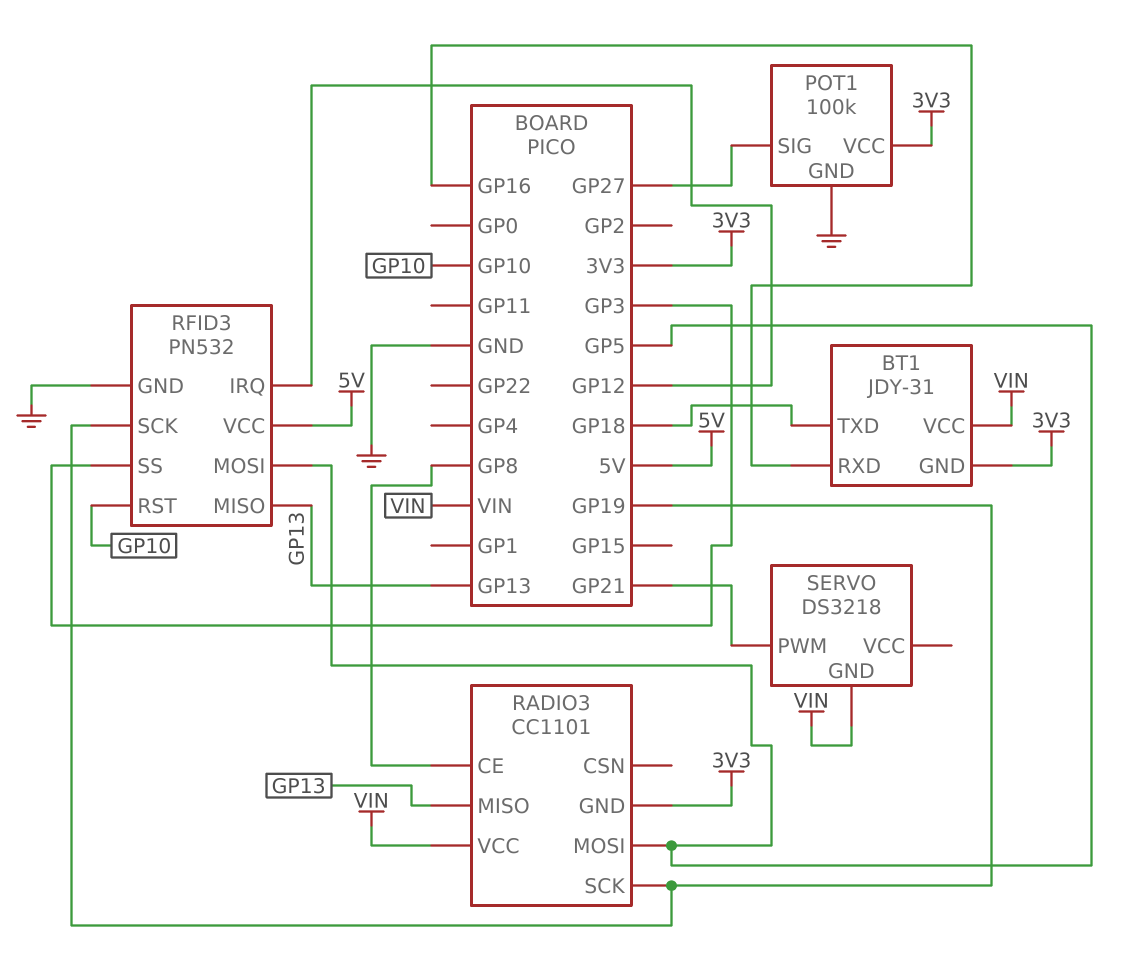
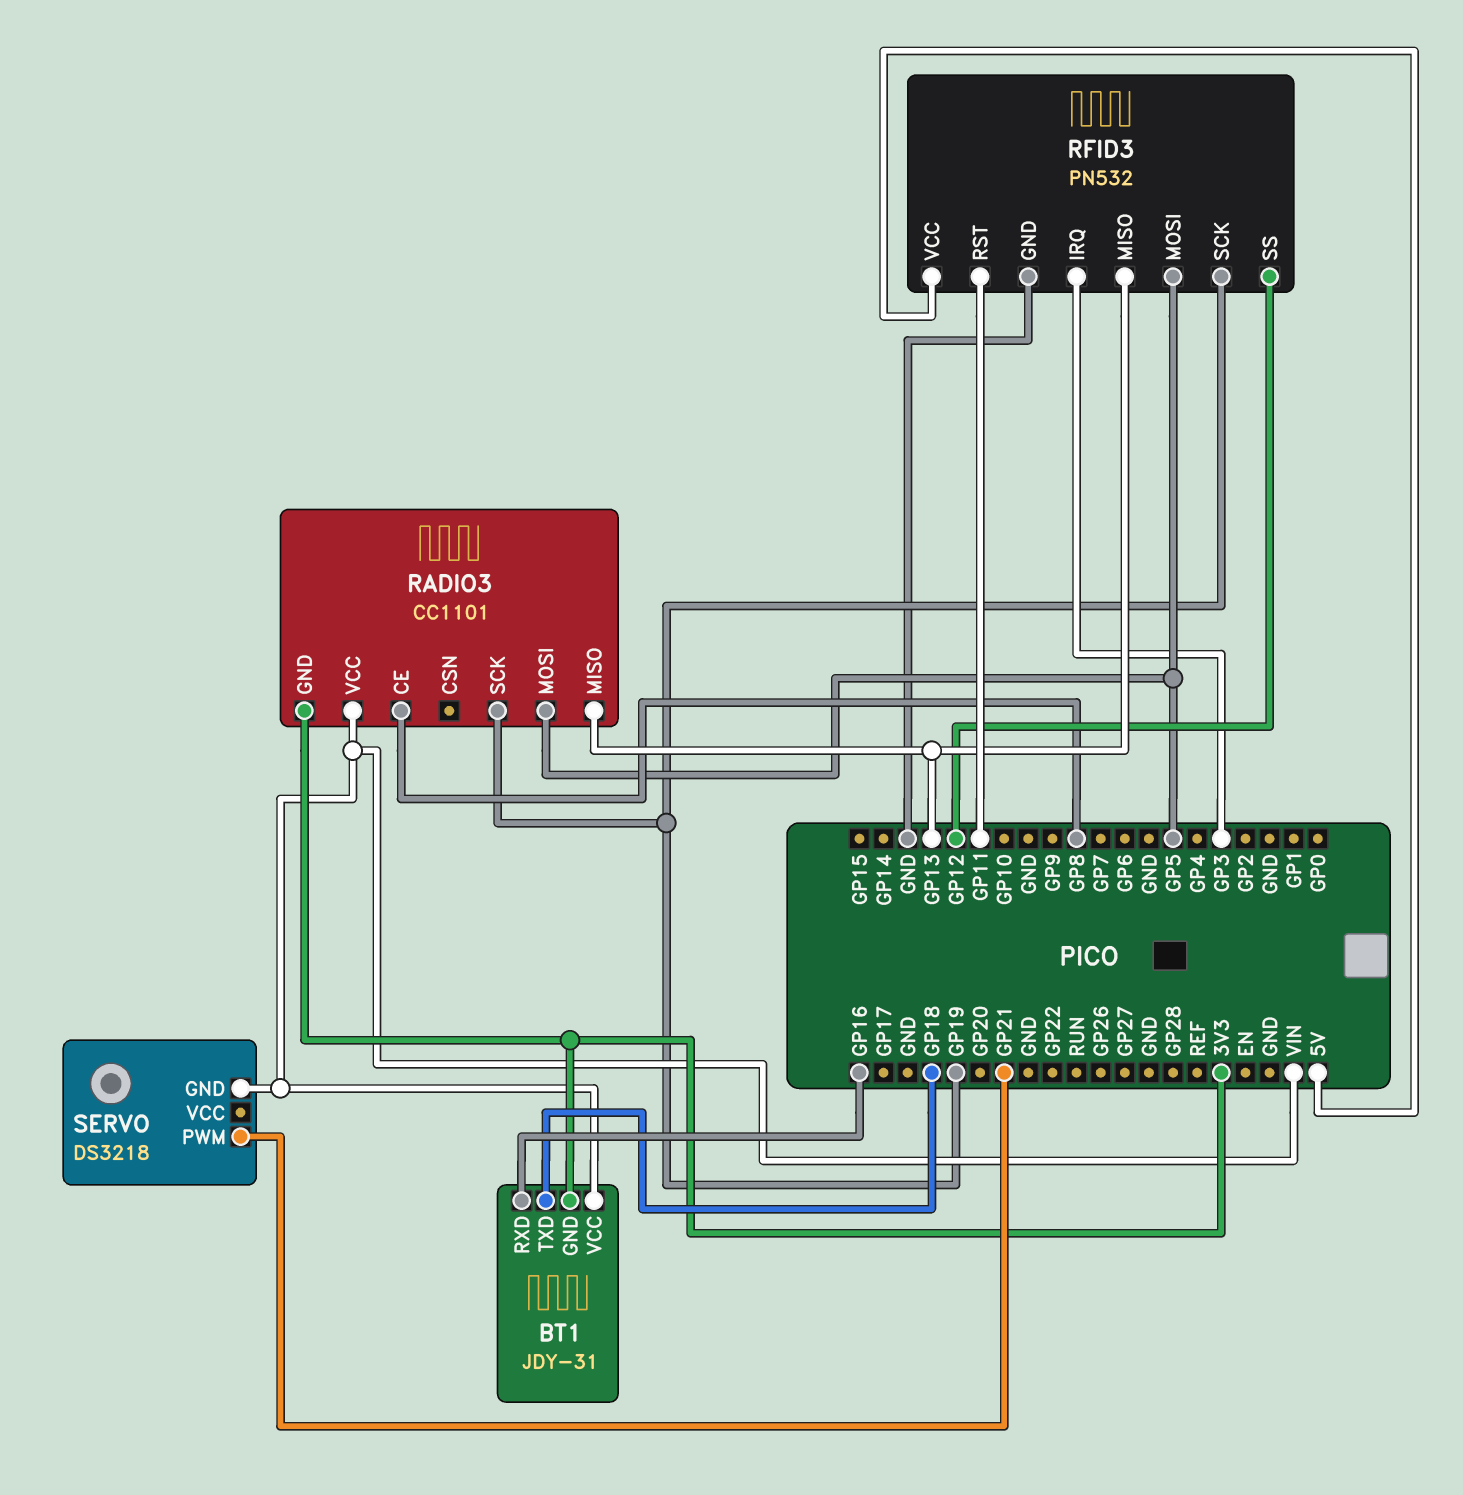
POT1: 100k -> none
POT1 pin GND: GND -> none
POT1 pin SIG: GP27 -> none
POT1 pin VCC: 3V3 -> none
RFID3 pin IRQ: GP12 -> GP3
RFID3 pin RST: GP10 -> GP11
RFID3 pin SS: GP3 -> GP12

